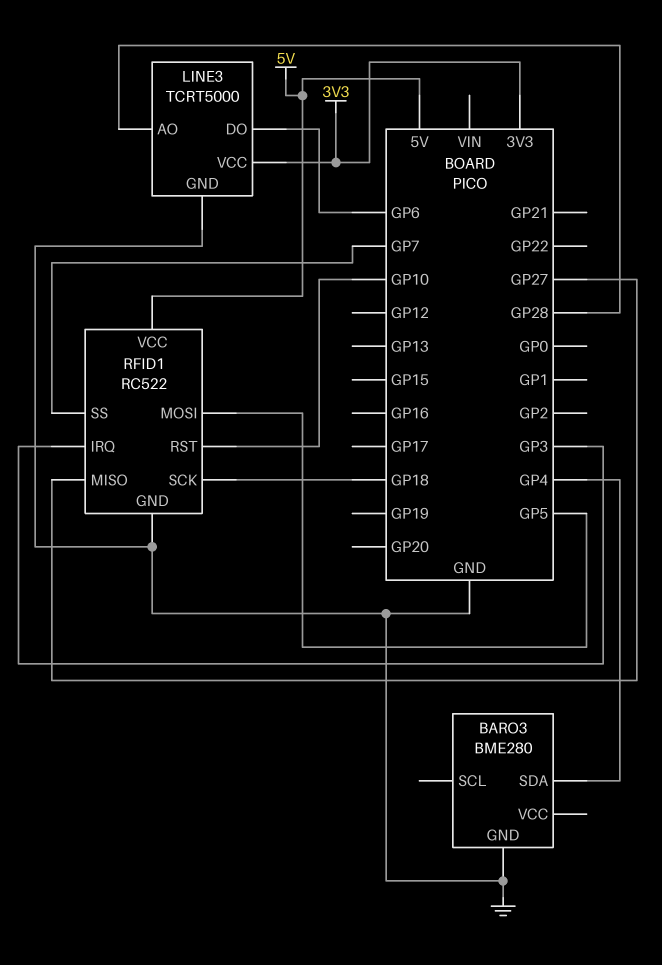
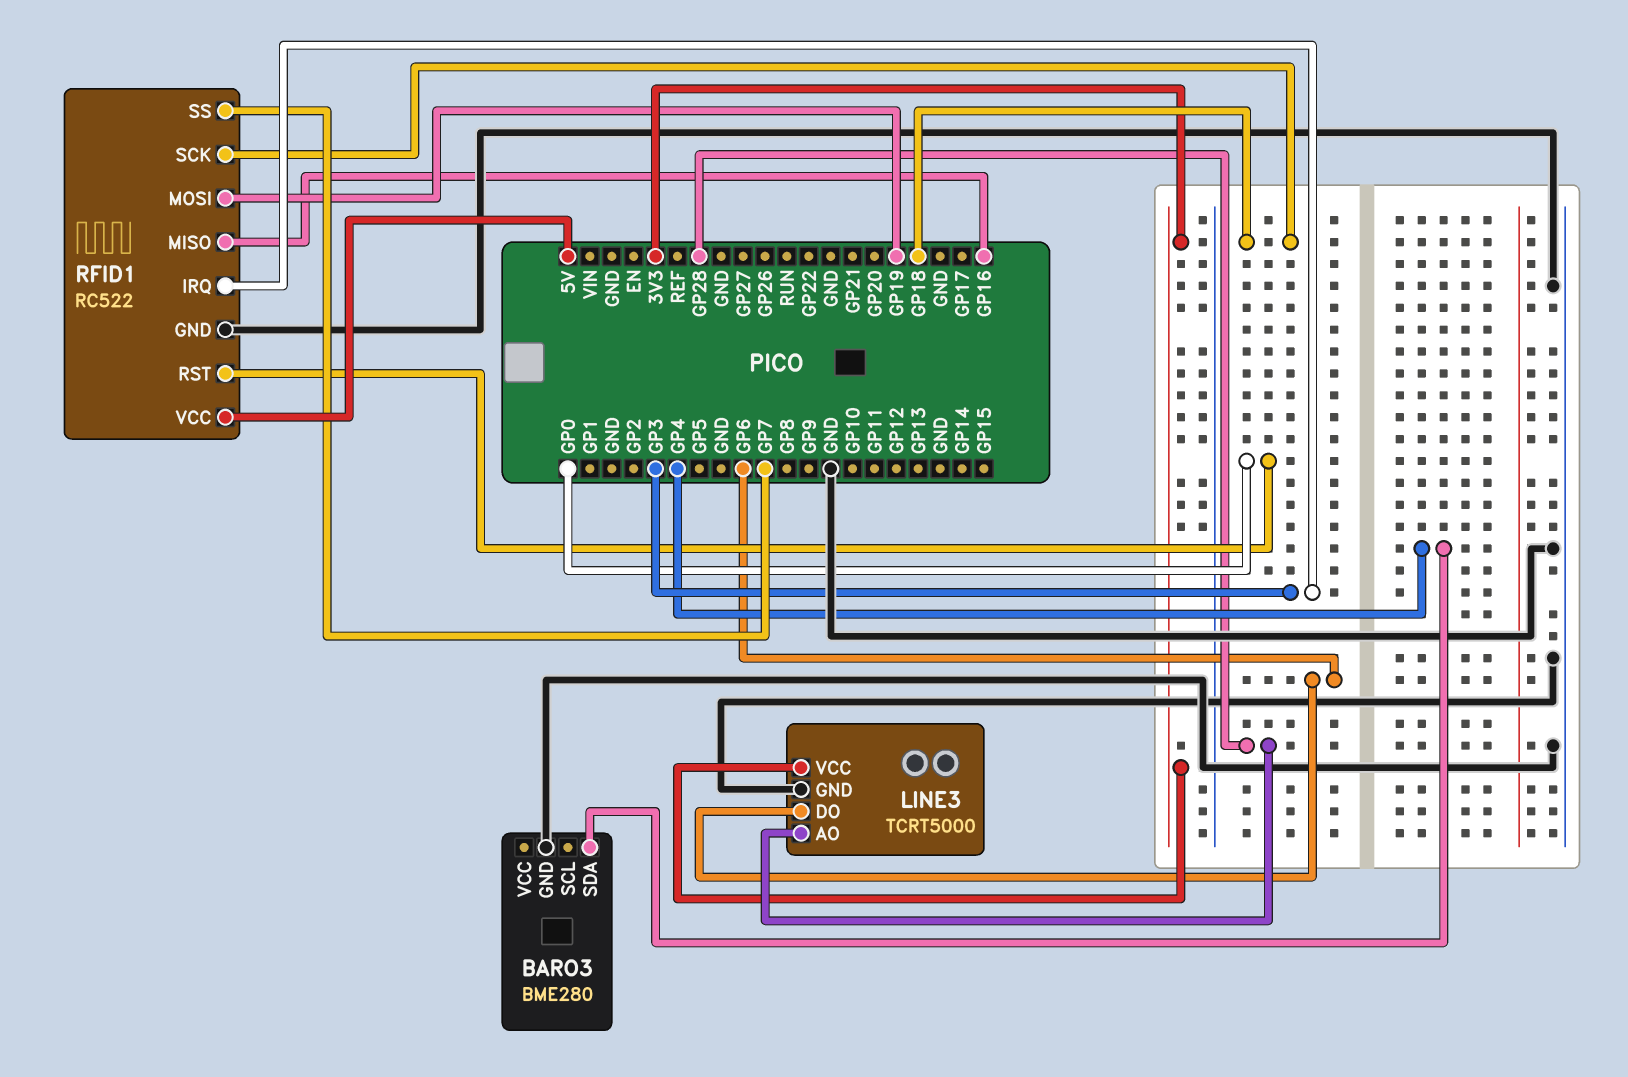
RFID1 pin MISO: GP27 -> GP16
RFID1 pin MOSI: GP5 -> GP19
RFID1 pin RST: GP10 -> GP0

